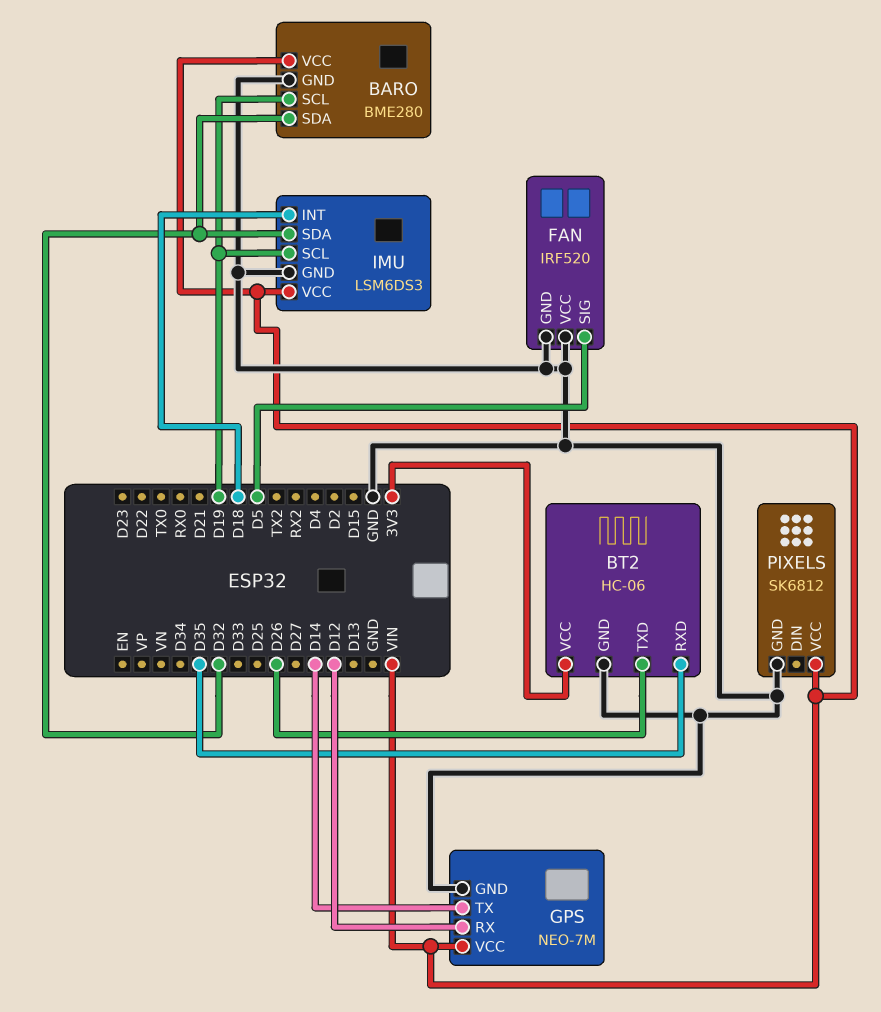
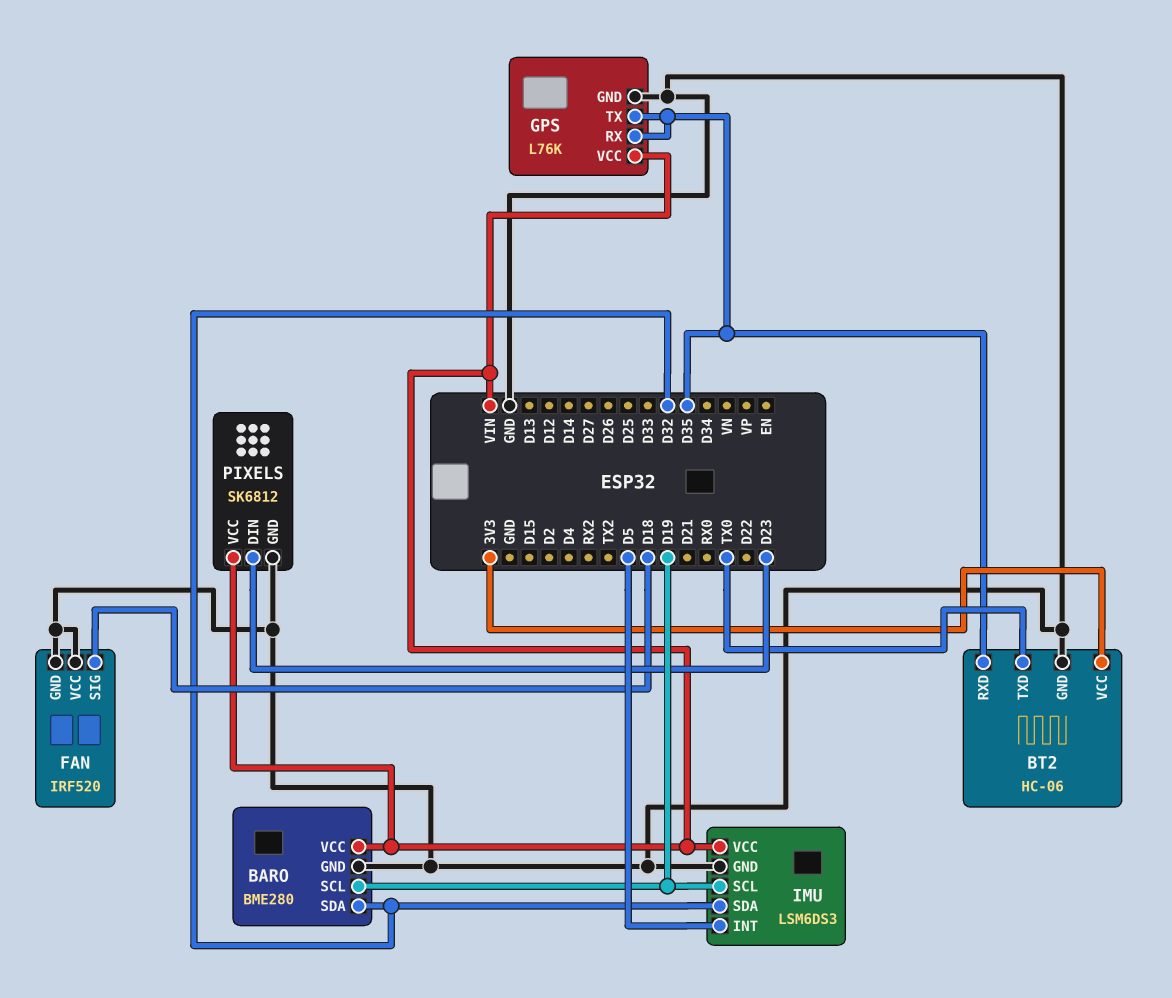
BT2 pin TXD: D26 -> TX0
FAN pin SIG: D5 -> D18
GPS: NEO-7M -> L76K
GPS pin RX: D12 -> D35
GPS pin TX: D14 -> D35
IMU pin INT: D18 -> D5
PIXELS pin DIN: none -> D23

